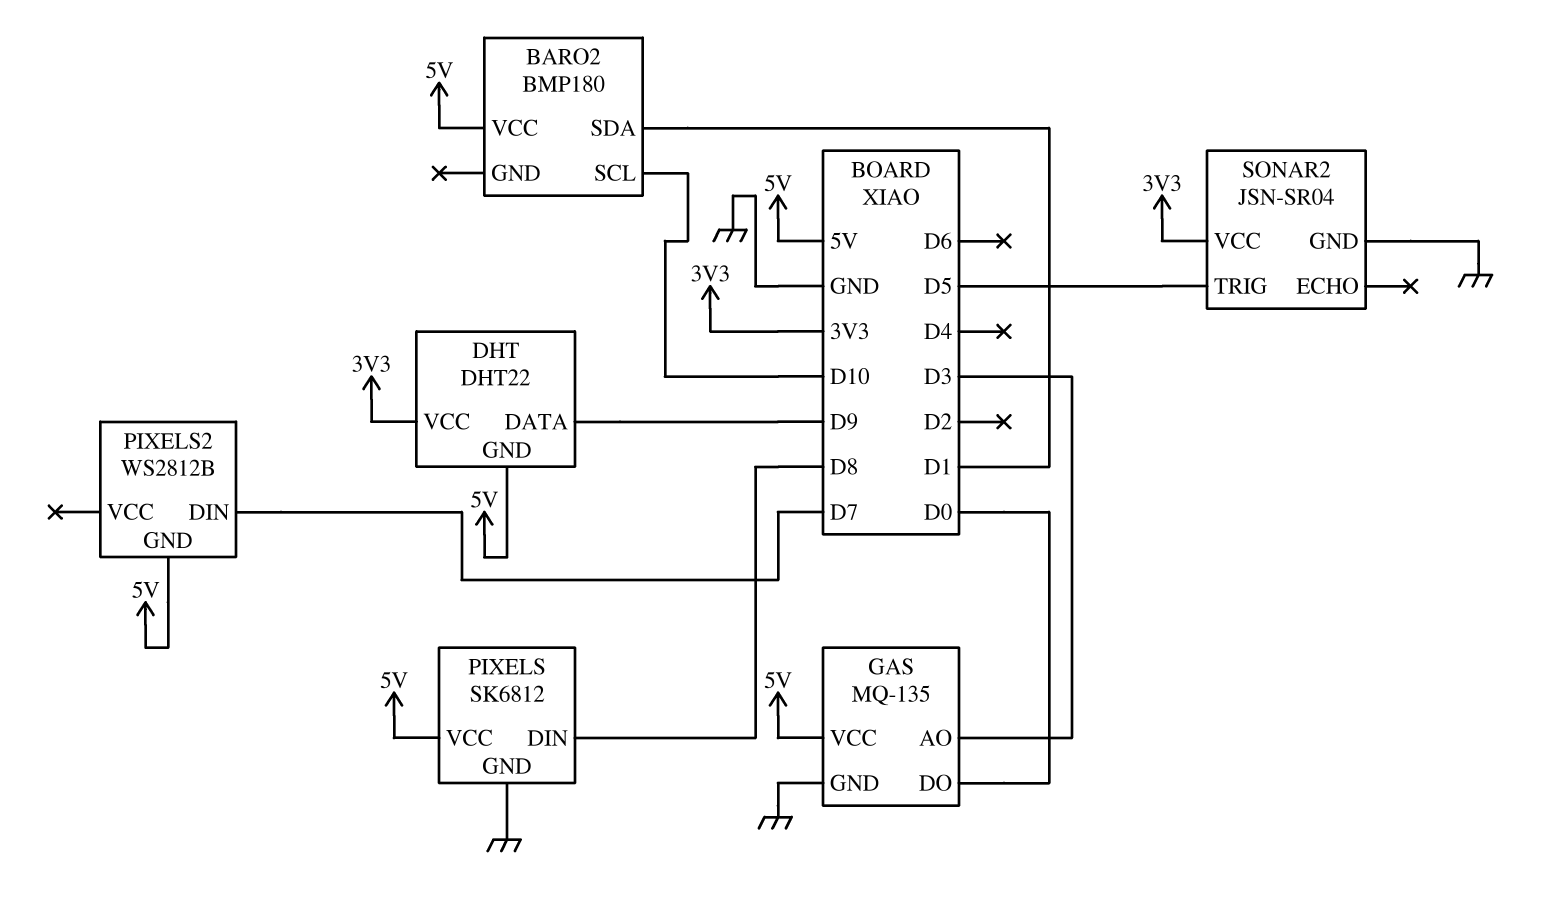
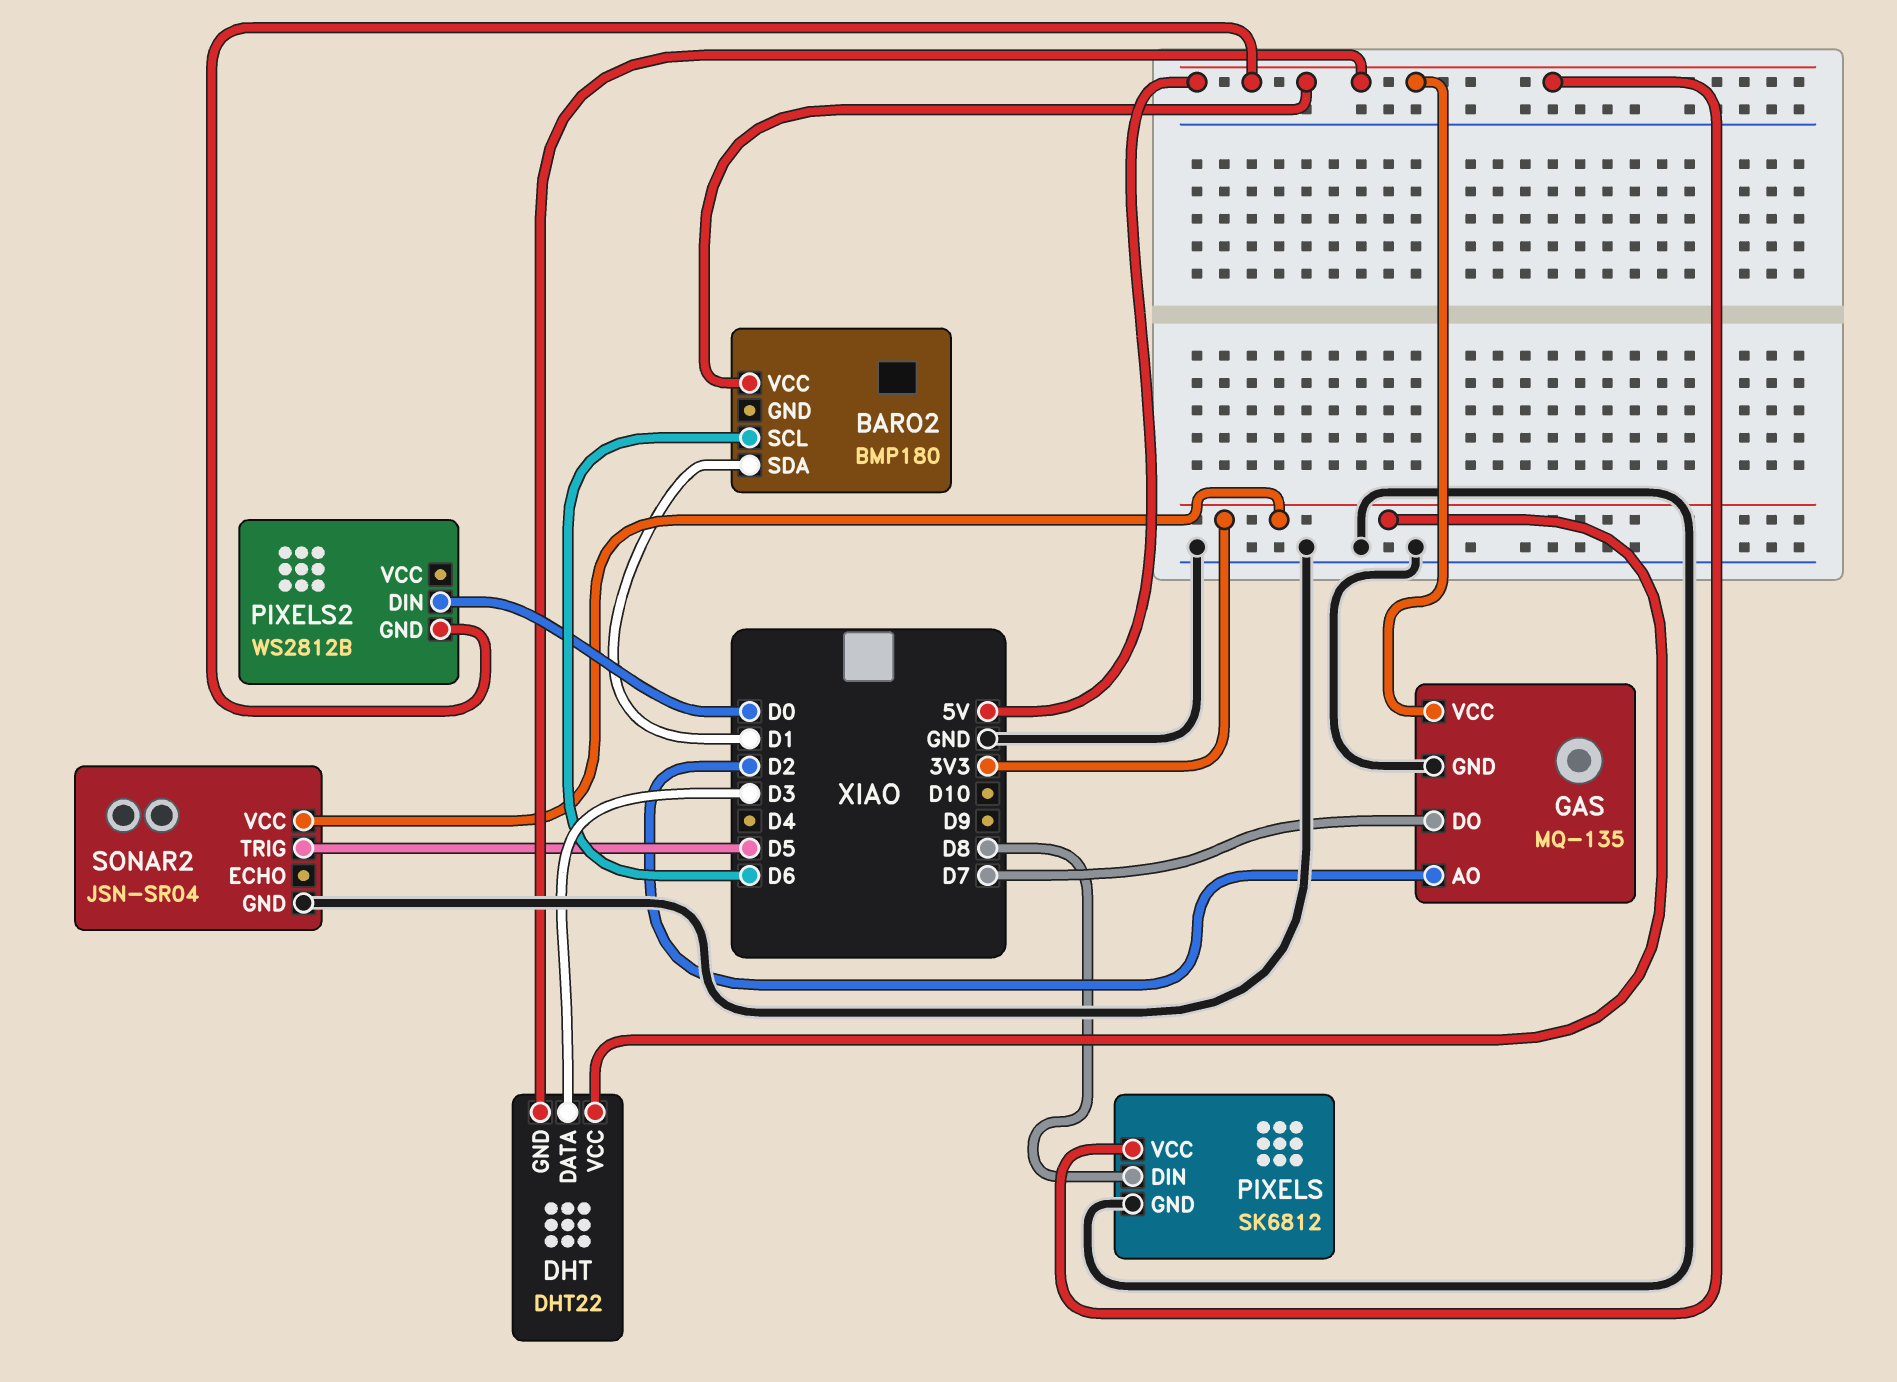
BARO2 pin SCL: D10 -> D6
DHT pin DATA: D9 -> D3
GAS pin AO: D3 -> D2
GAS pin DO: D0 -> D7
PIXELS2 pin DIN: D7 -> D0

